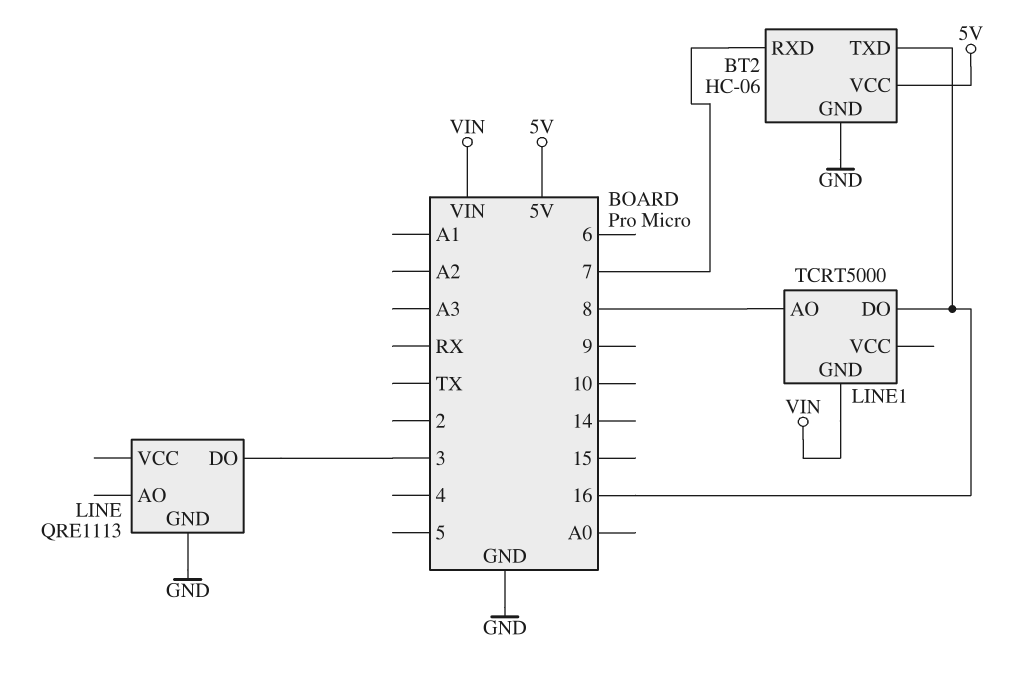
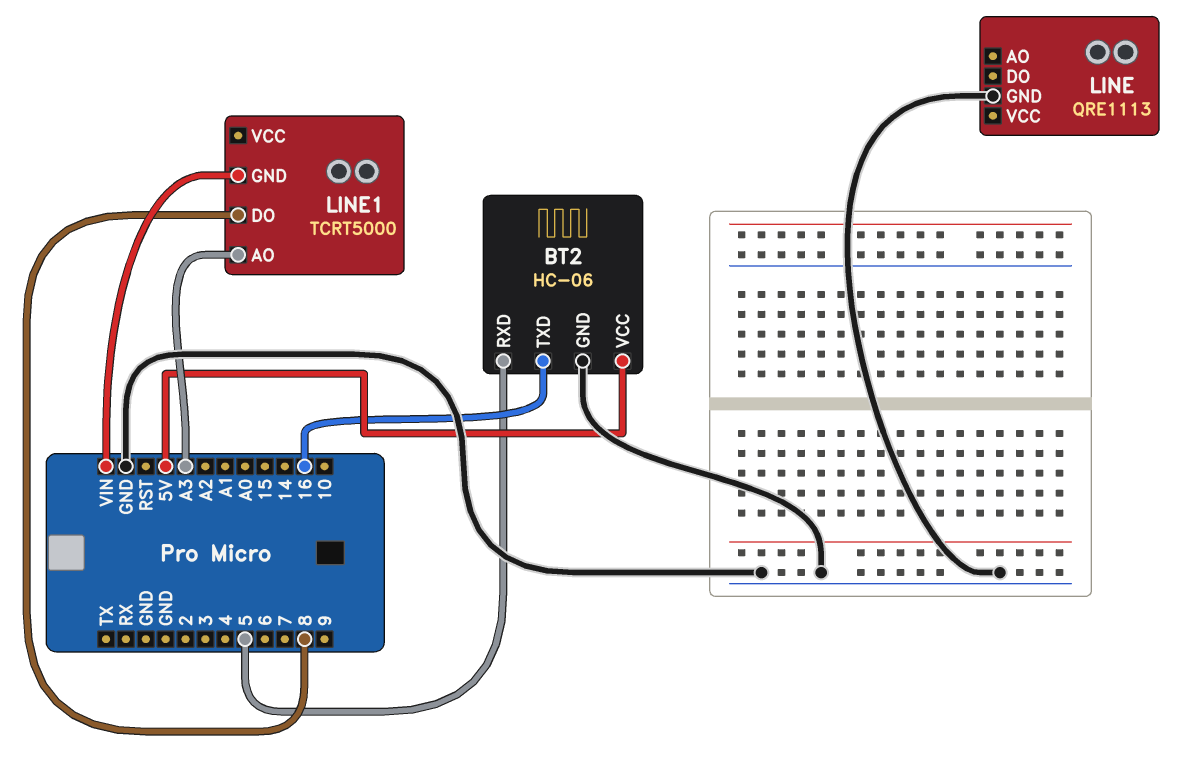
BT2 pin RXD: 7 -> 5
LINE pin DO: 3 -> none
LINE1 pin AO: 8 -> A3
LINE1 pin DO: 16 -> 8

